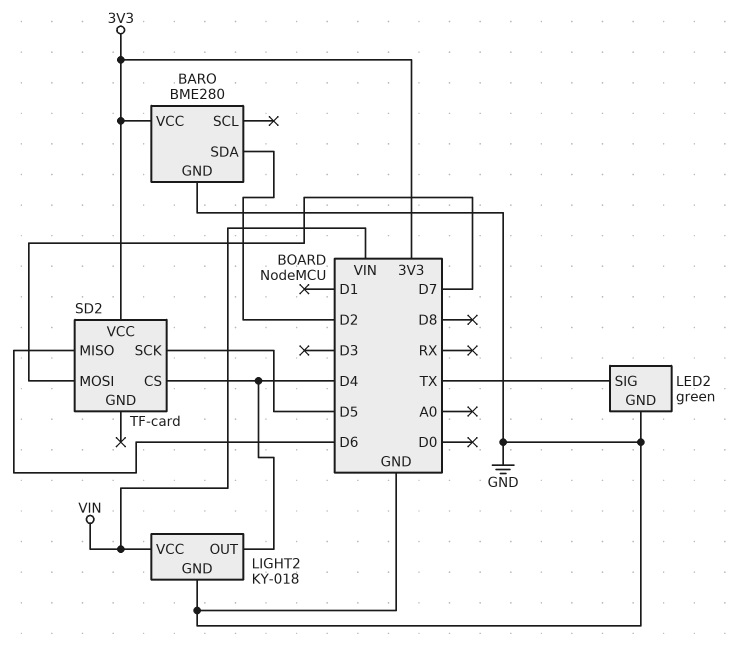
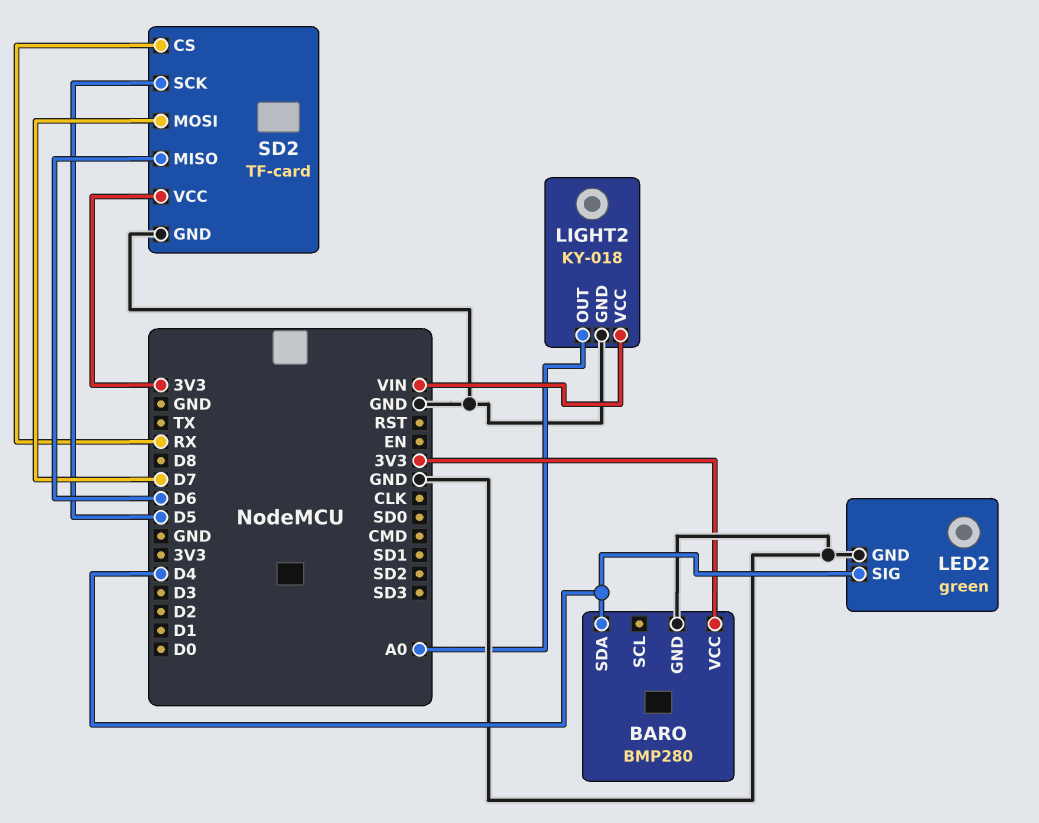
BARO: BME280 -> BMP280
BARO pin SDA: D2 -> D4
LED2 pin SIG: TX -> D4
LIGHT2 pin OUT: D4 -> A0
SD2 pin CS: D4 -> RX
SD2 pin GND: none -> GND

